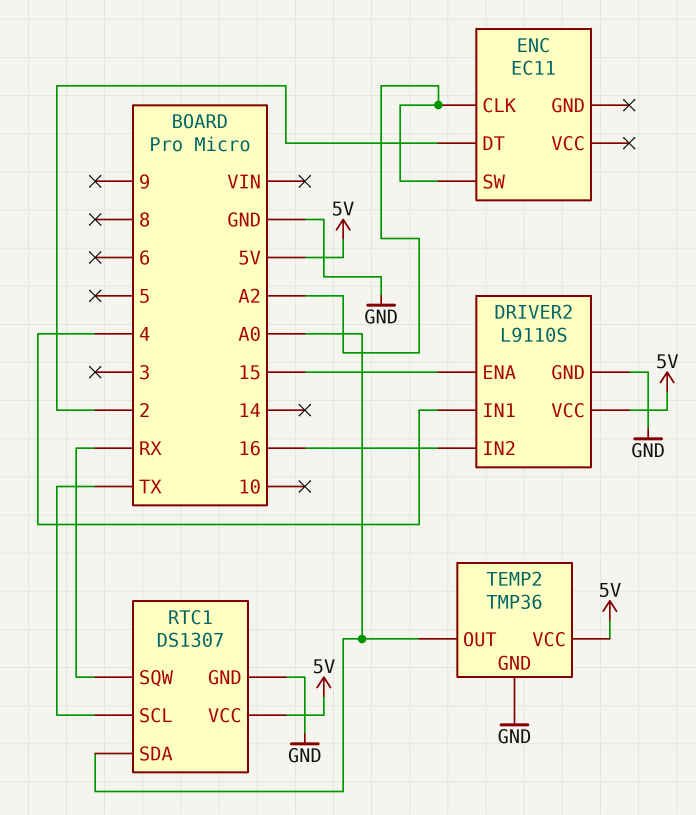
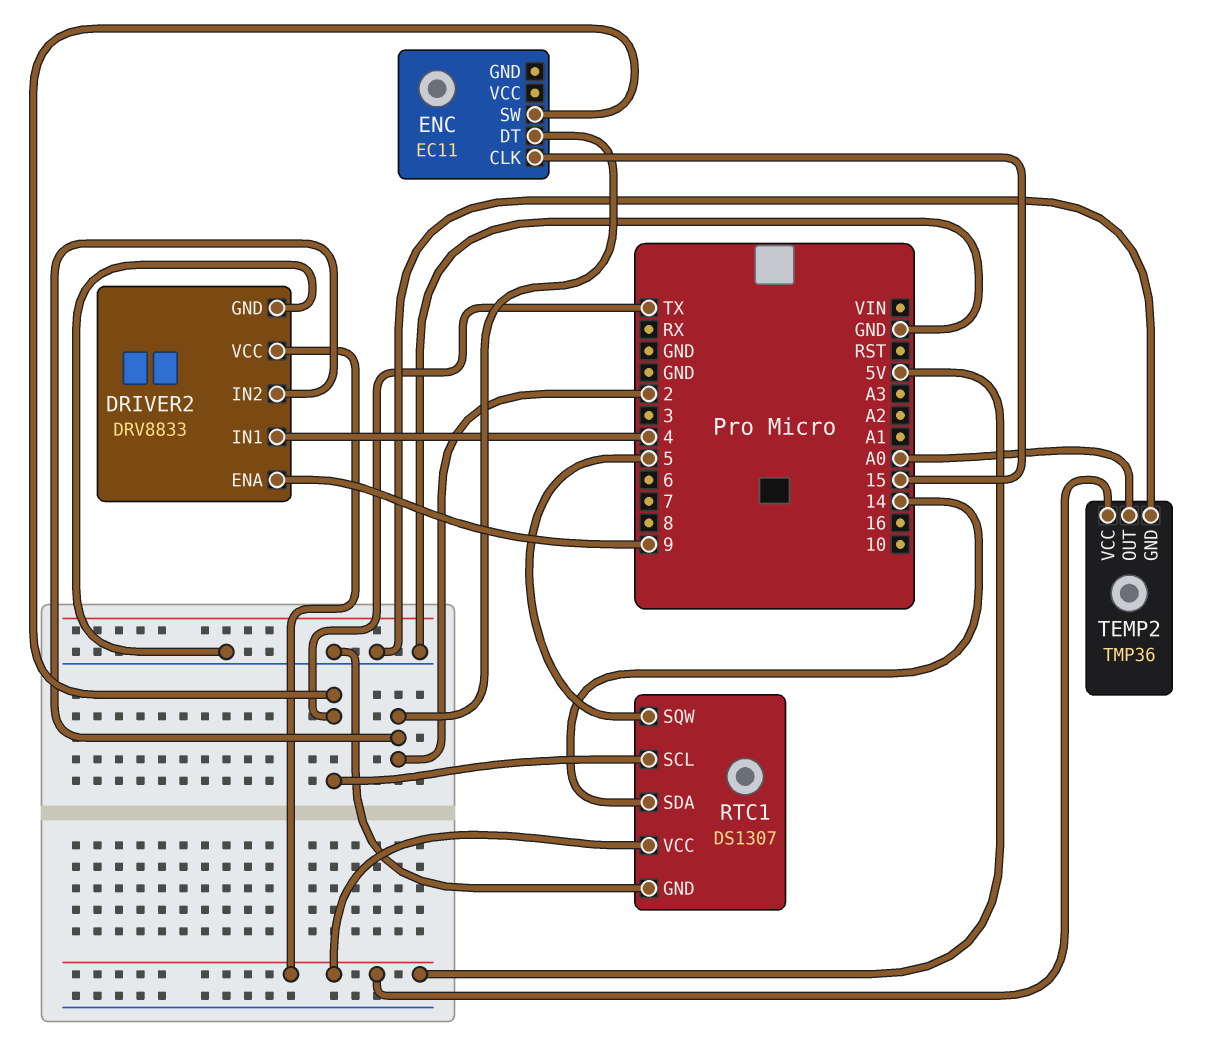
DRIVER2: L9110S -> DRV8833
DRIVER2 pin ENA: 15 -> 9
DRIVER2 pin IN2: 16 -> 2
ENC pin CLK: A2 -> 15
ENC pin SW: A2 -> TX
RTC1 pin SDA: A0 -> 14
RTC1 pin SQW: RX -> 5

